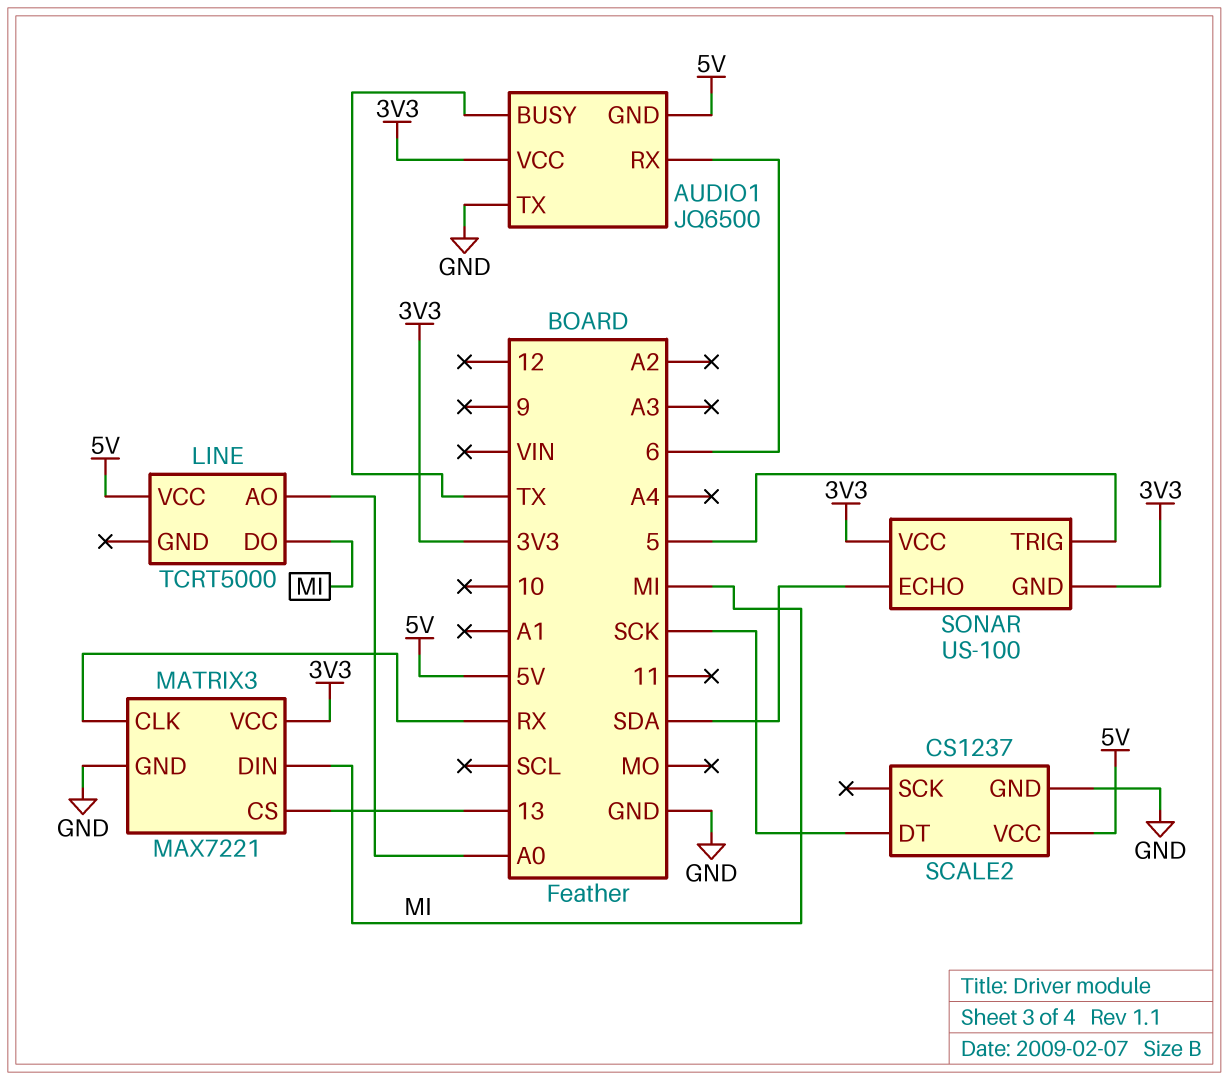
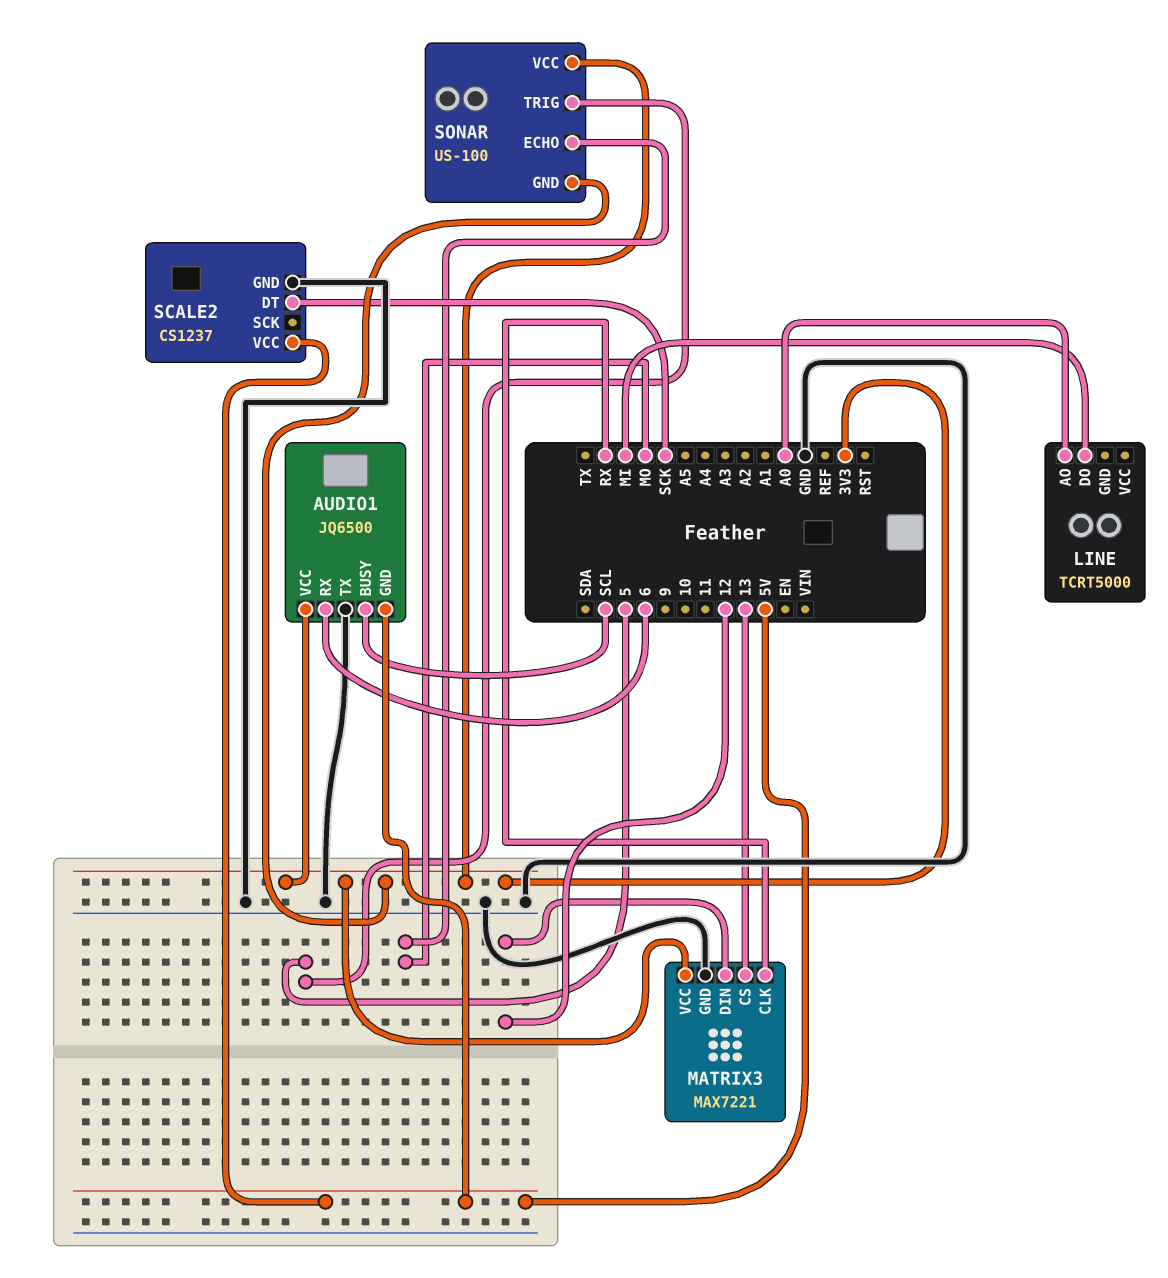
AUDIO1 pin BUSY: TX -> SCL
LINE pin VCC: 5V -> none
MATRIX3 pin DIN: MI -> 12
SONAR pin ECHO: SDA -> MO

